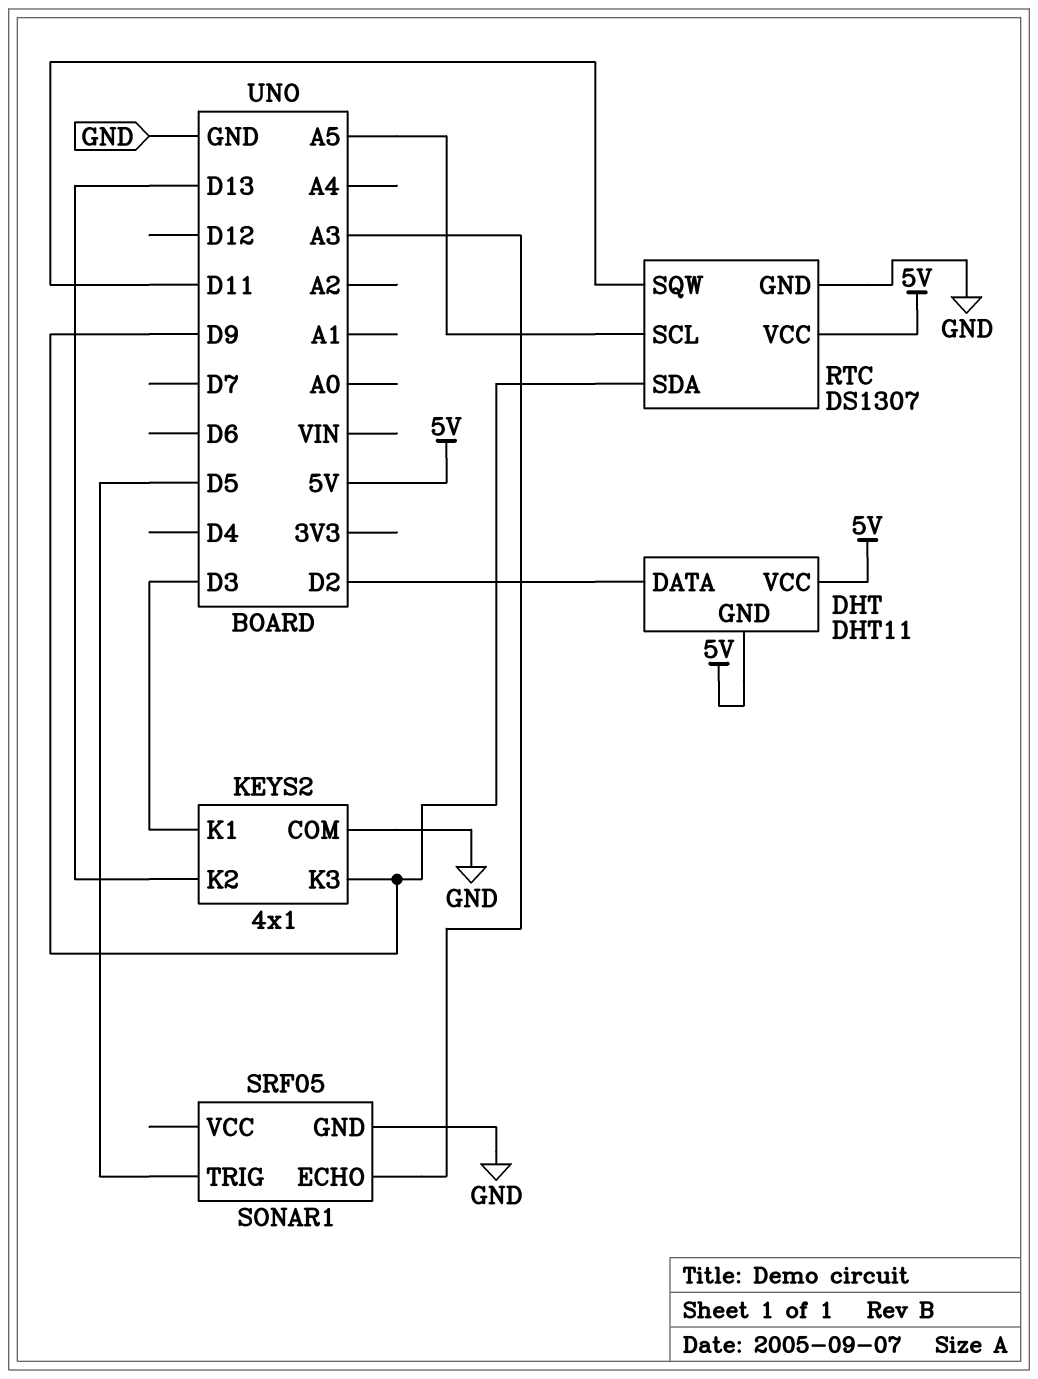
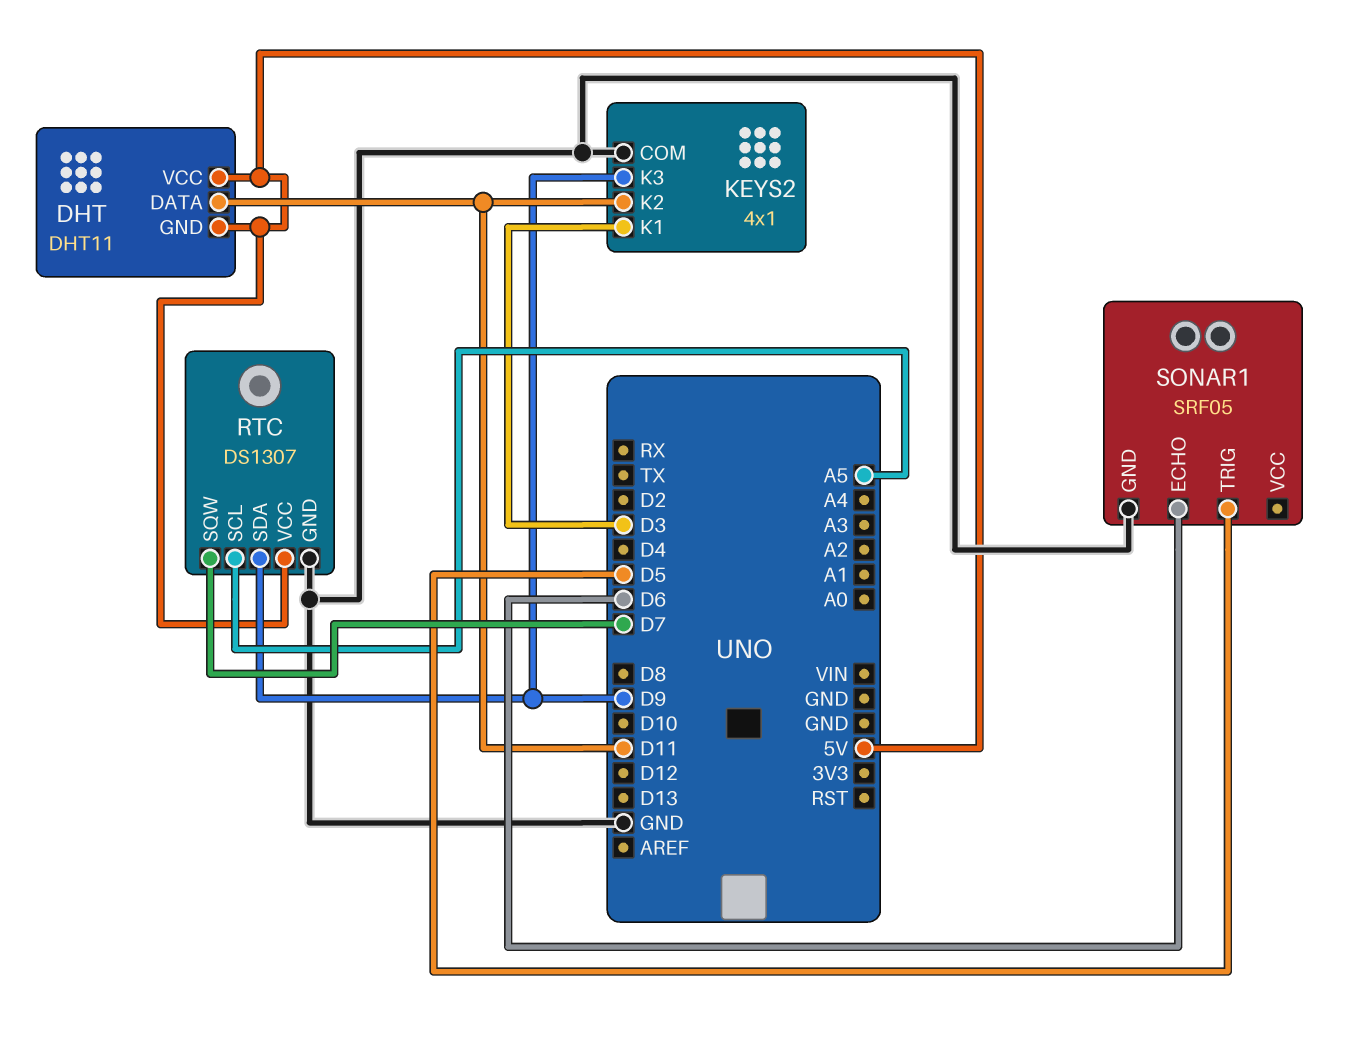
DHT pin DATA: D2 -> D11
KEYS2 pin K2: D13 -> D11
RTC pin SQW: D11 -> D7
SONAR1 pin ECHO: A3 -> D6

